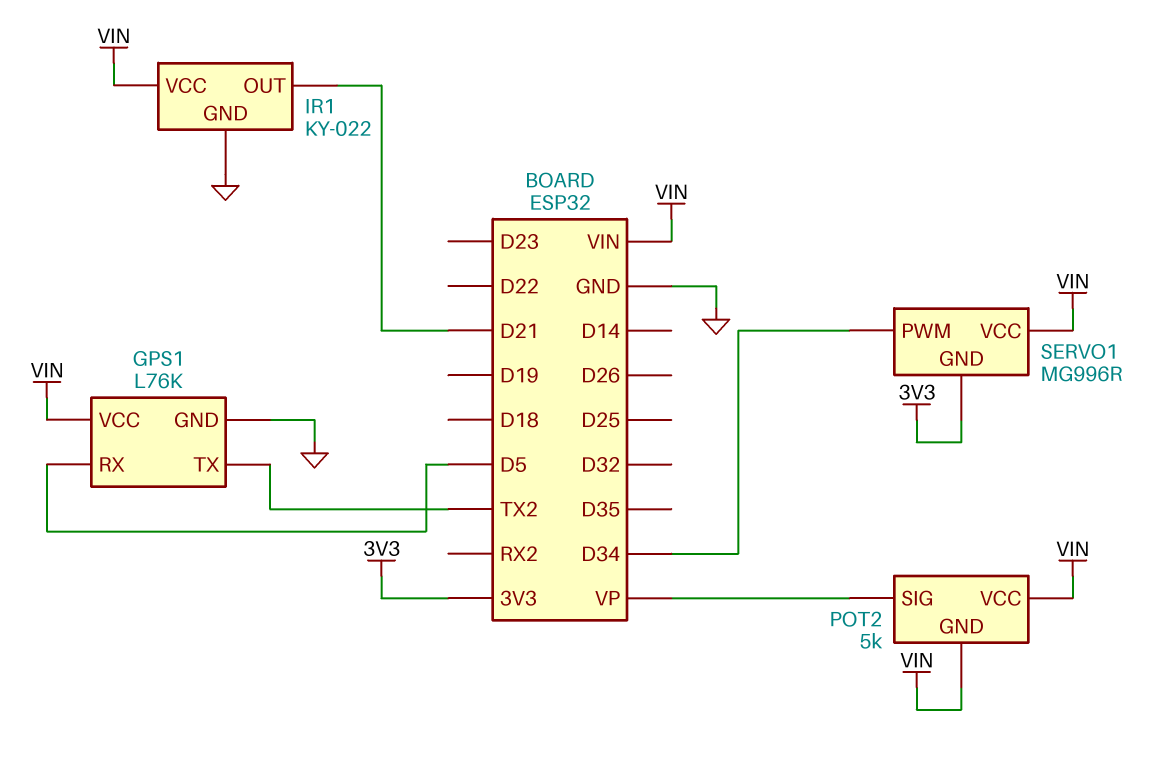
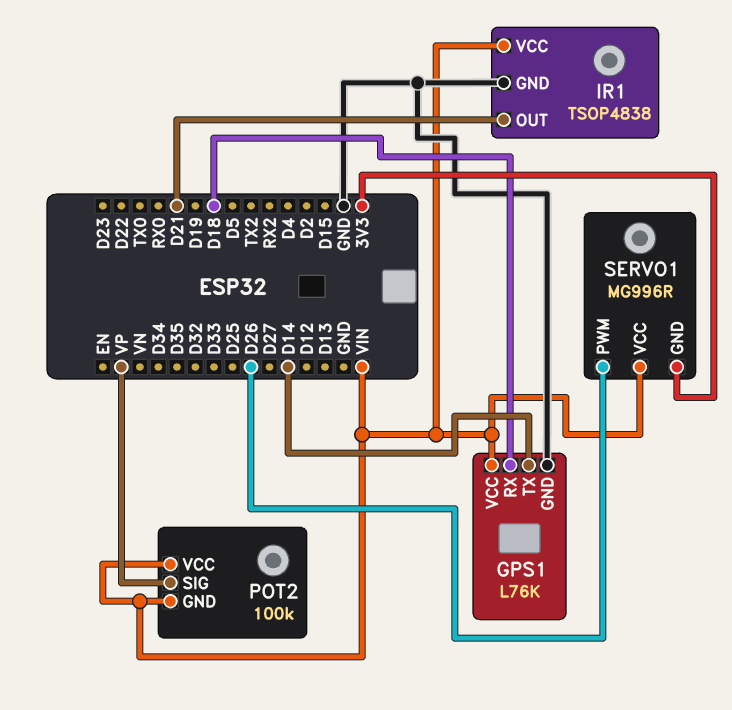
GPS1 pin RX: D5 -> D18
GPS1 pin TX: TX2 -> D14
IR1: KY-022 -> TSOP4838
POT2: 5k -> 100k
SERVO1 pin PWM: D34 -> D26

